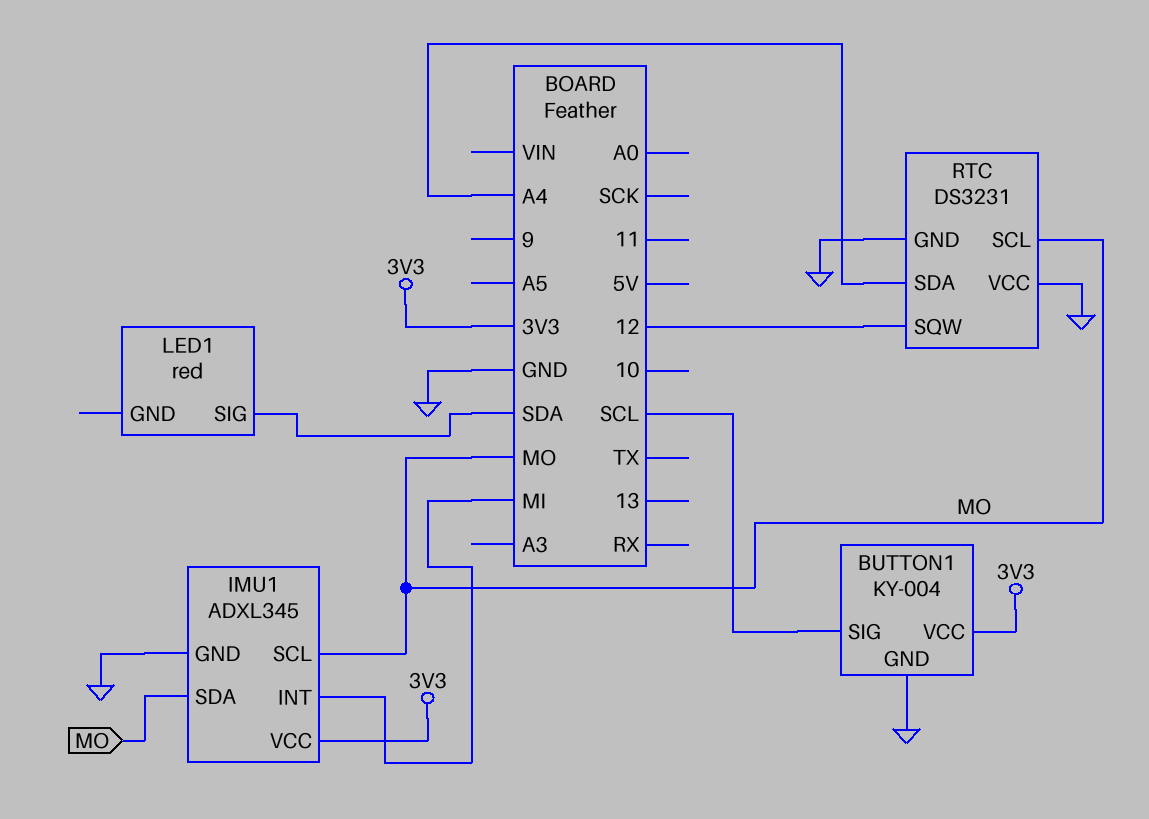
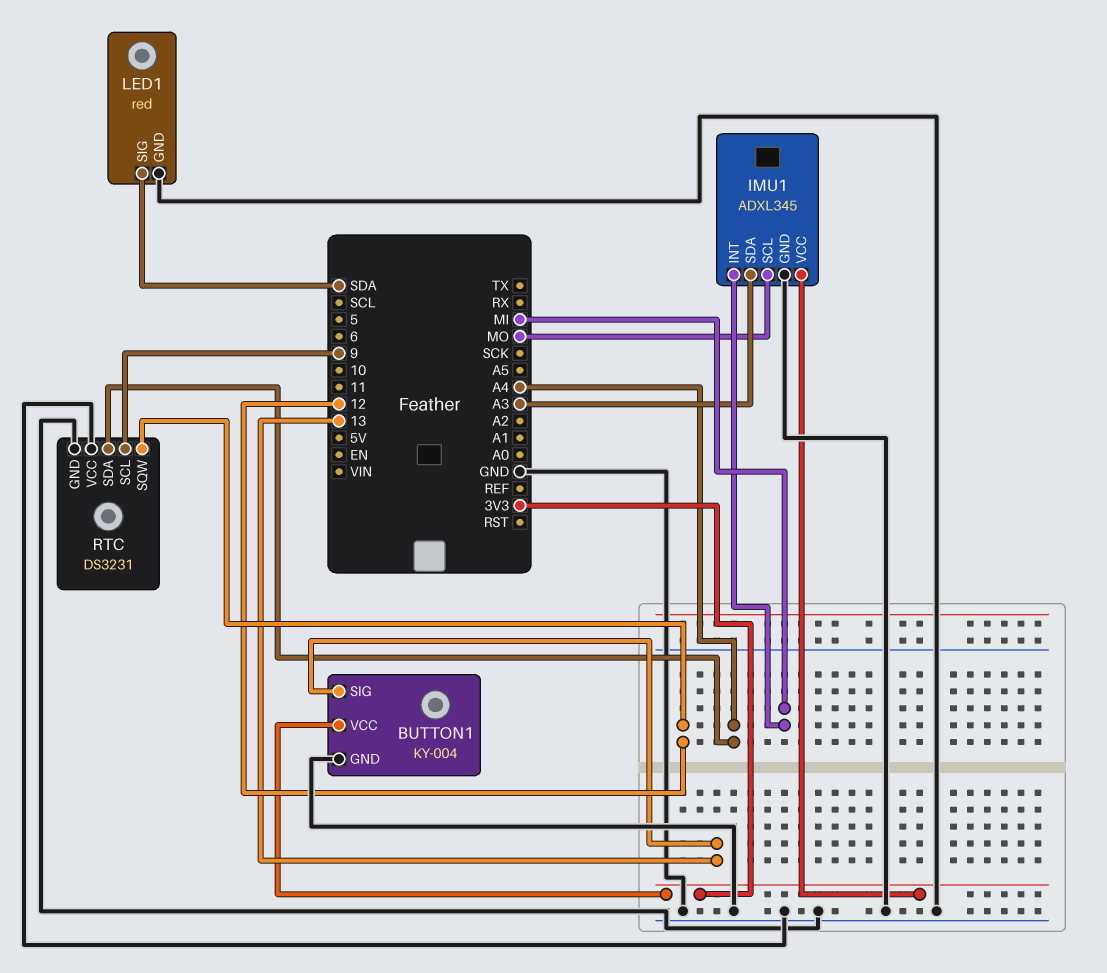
BUTTON1 pin SIG: SCL -> 13
IMU1 pin SDA: MO -> A3
LED1 pin GND: none -> GND
RTC pin SCL: MO -> 9

